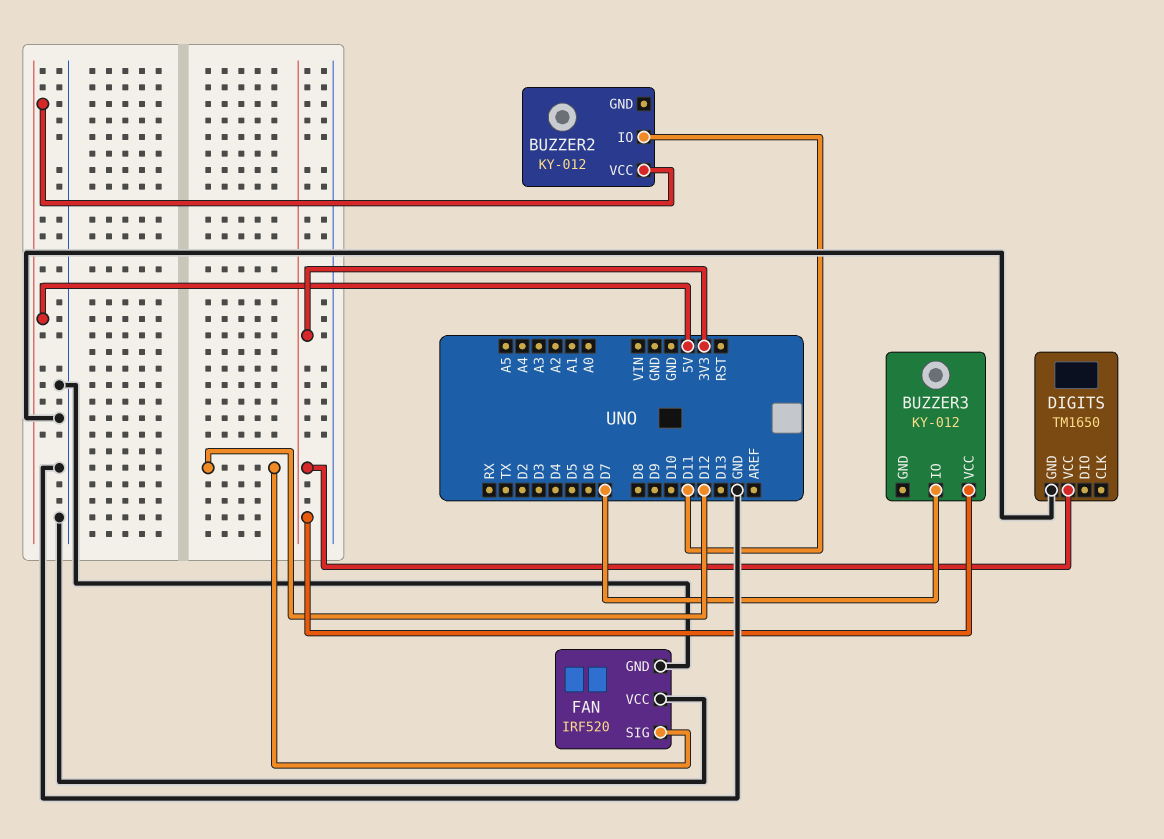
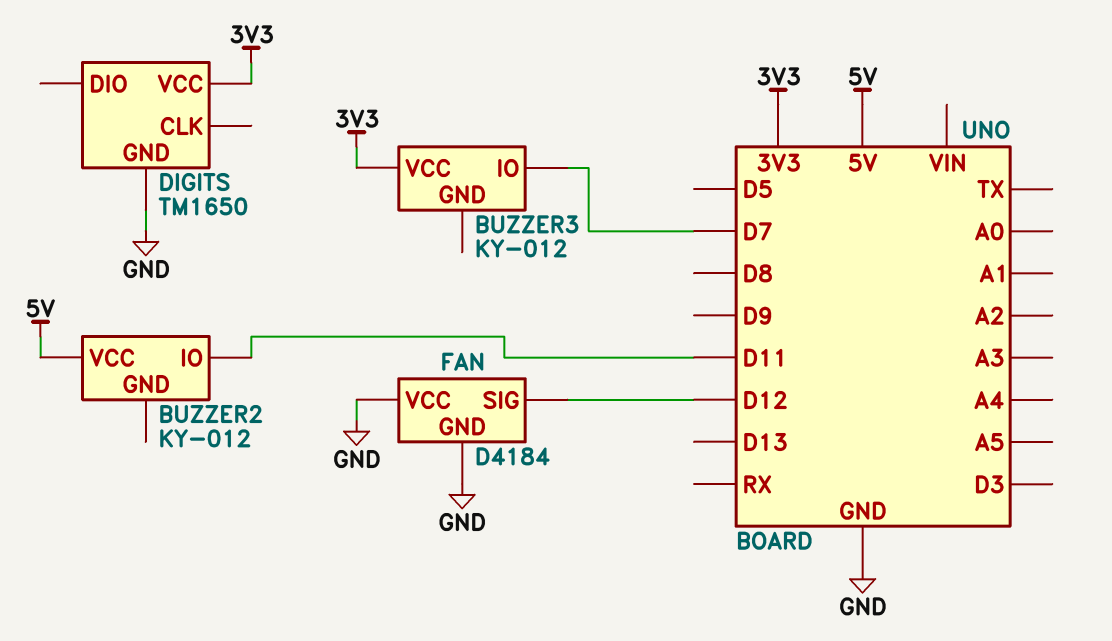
FAN: IRF520 -> D4184

